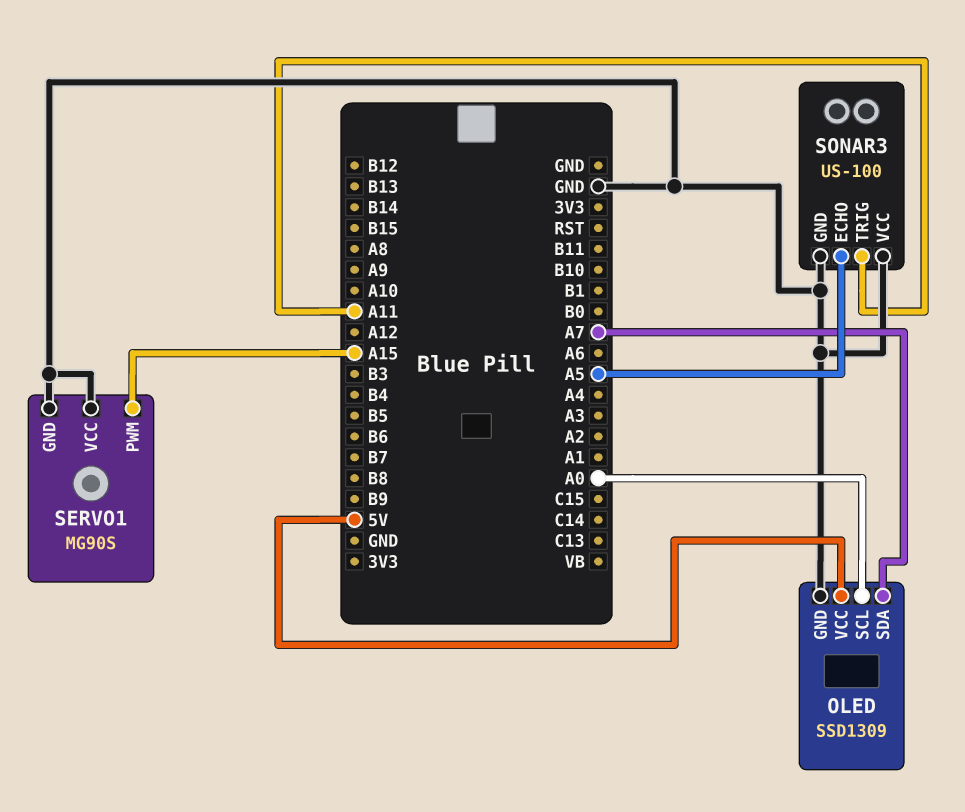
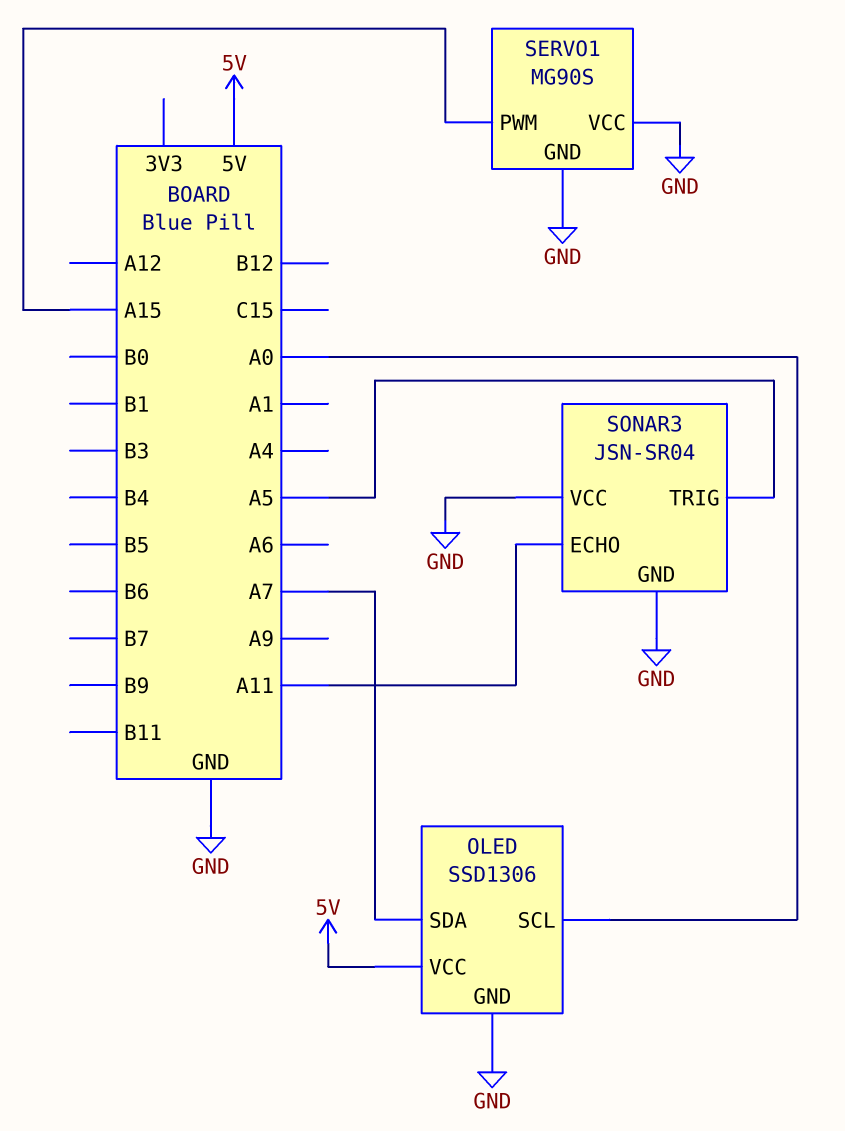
OLED: SSD1309 -> SSD1306
SONAR3: US-100 -> JSN-SR04
SONAR3 pin ECHO: A5 -> A11
SONAR3 pin TRIG: A11 -> A5

